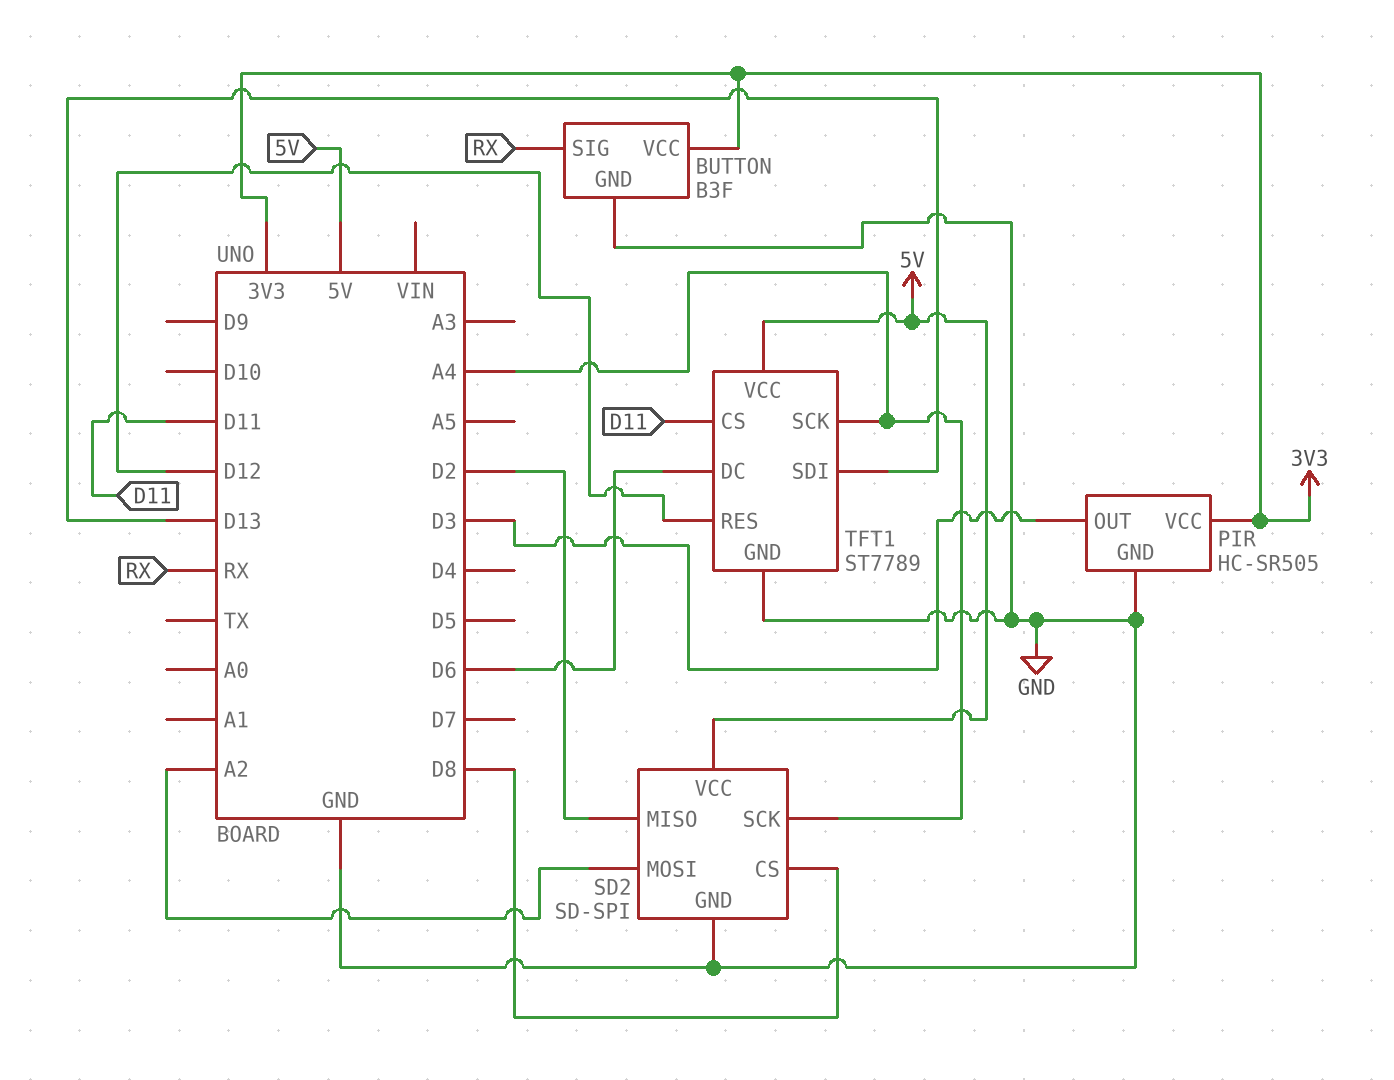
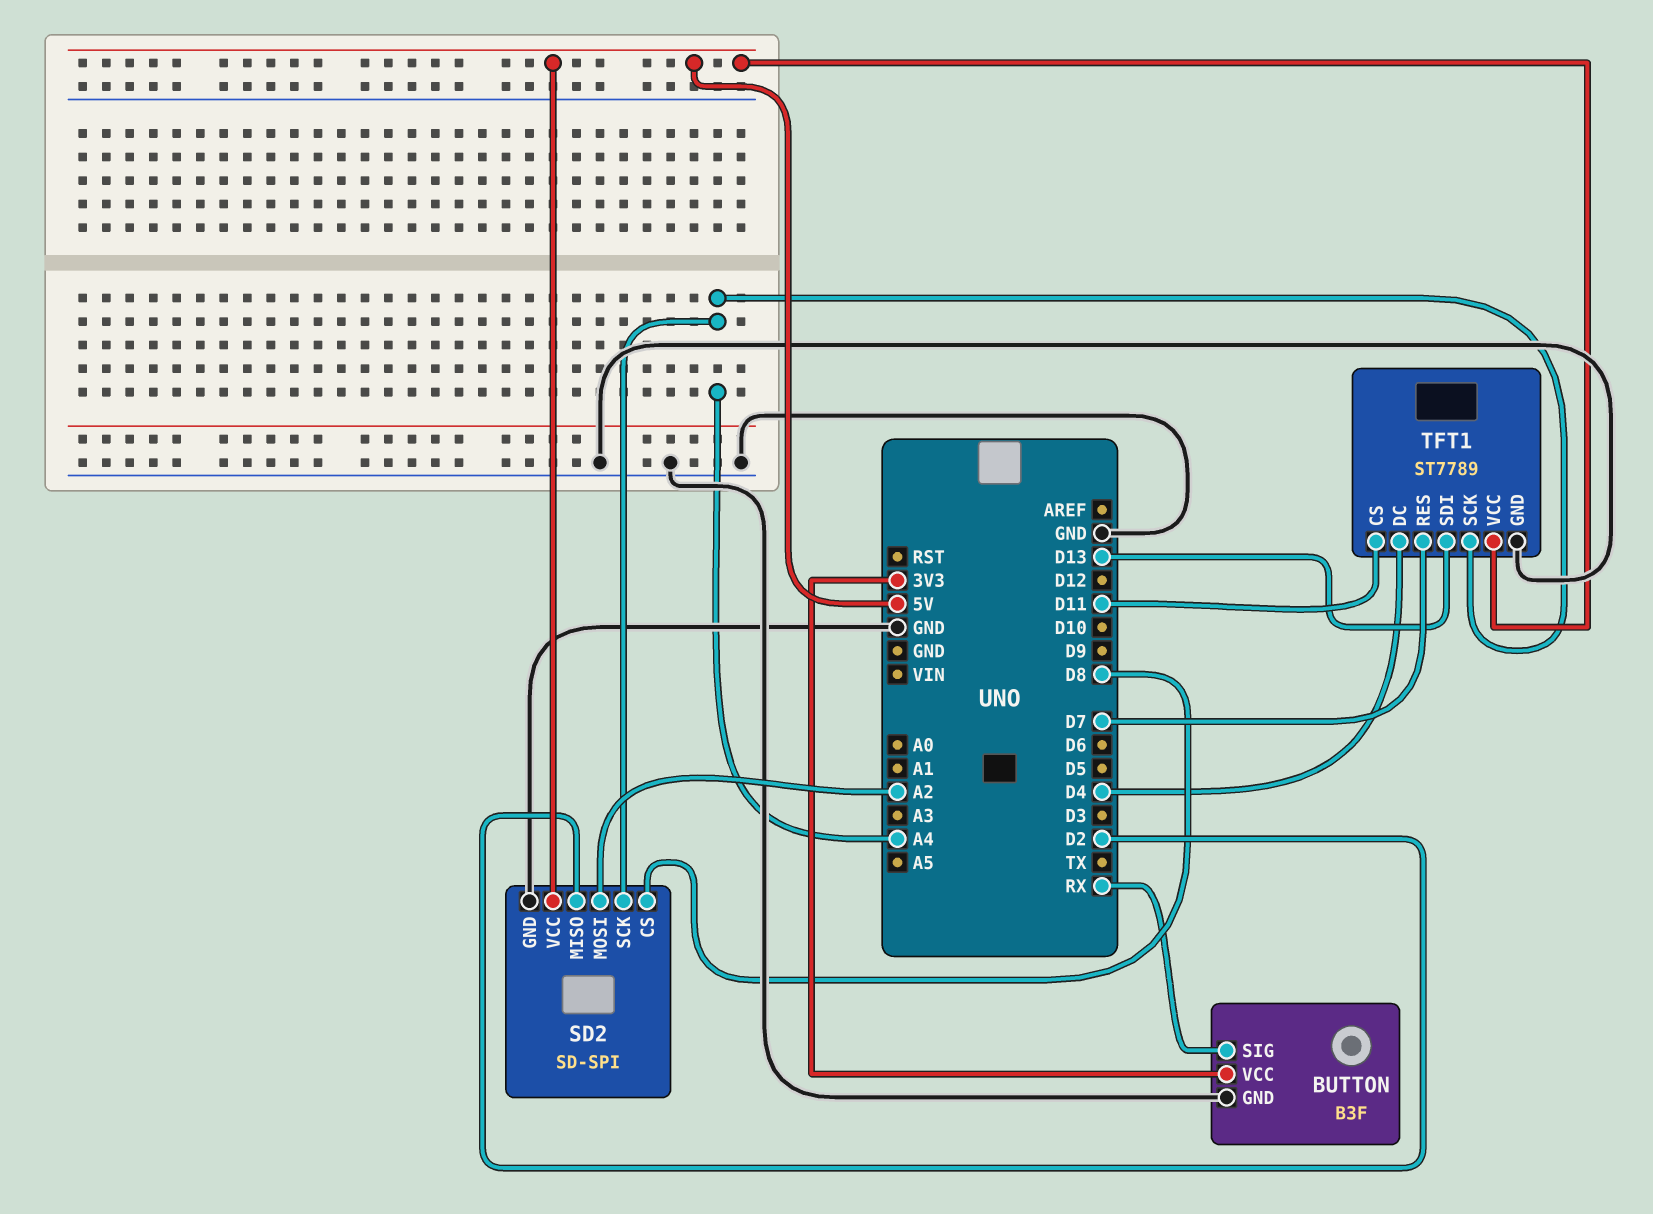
PIR: HC-SR505 -> none
PIR pin GND: GND -> none
PIR pin OUT: D3 -> none
PIR pin VCC: 3V3 -> none
TFT1 pin DC: D6 -> D4
TFT1 pin RES: D12 -> D7

